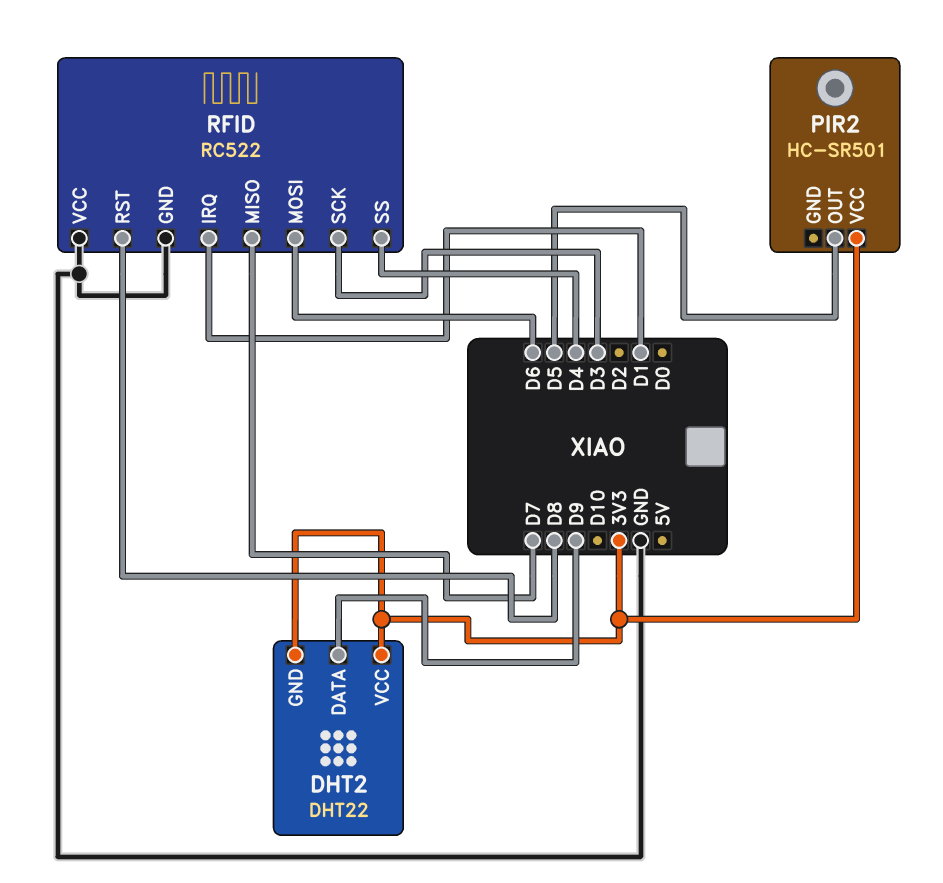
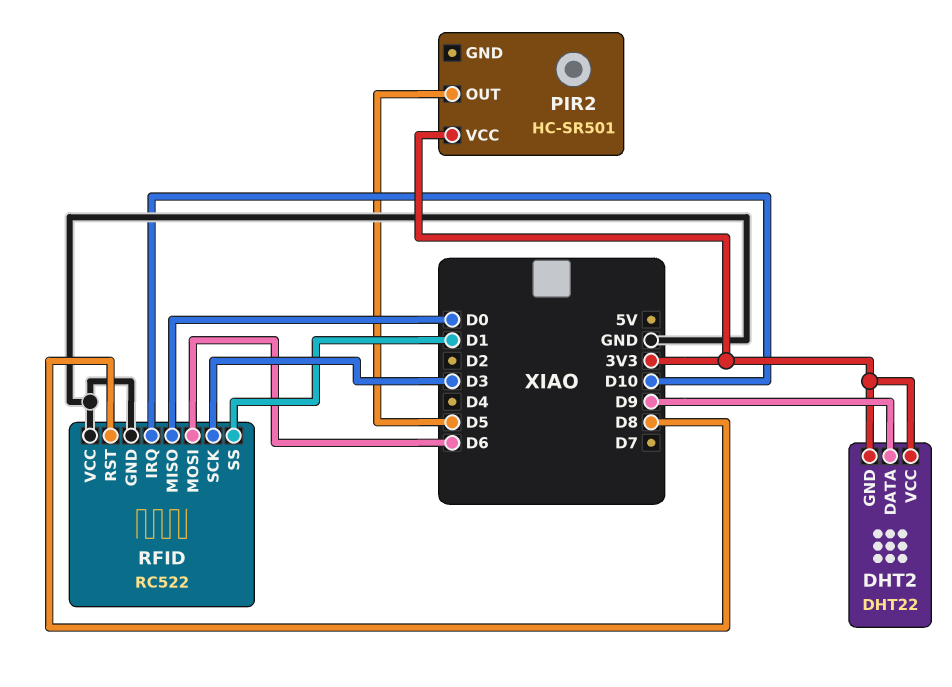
RFID pin IRQ: D1 -> D10
RFID pin MISO: D7 -> D0
RFID pin SS: D4 -> D1

